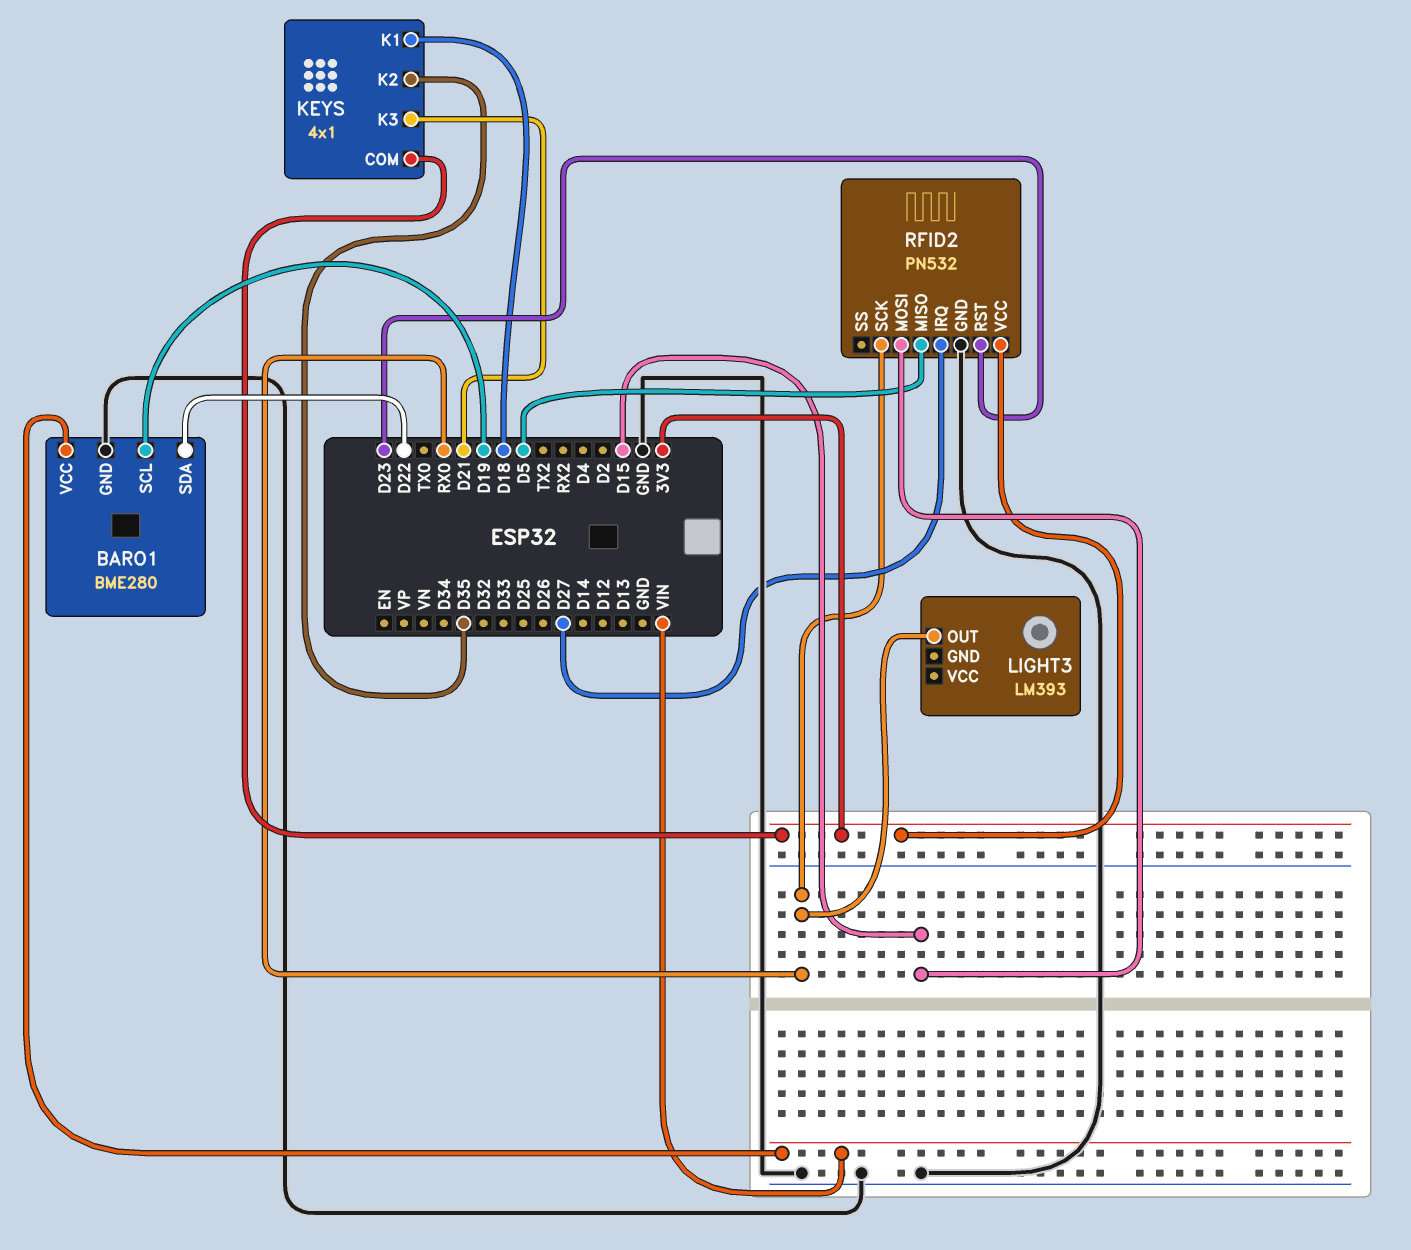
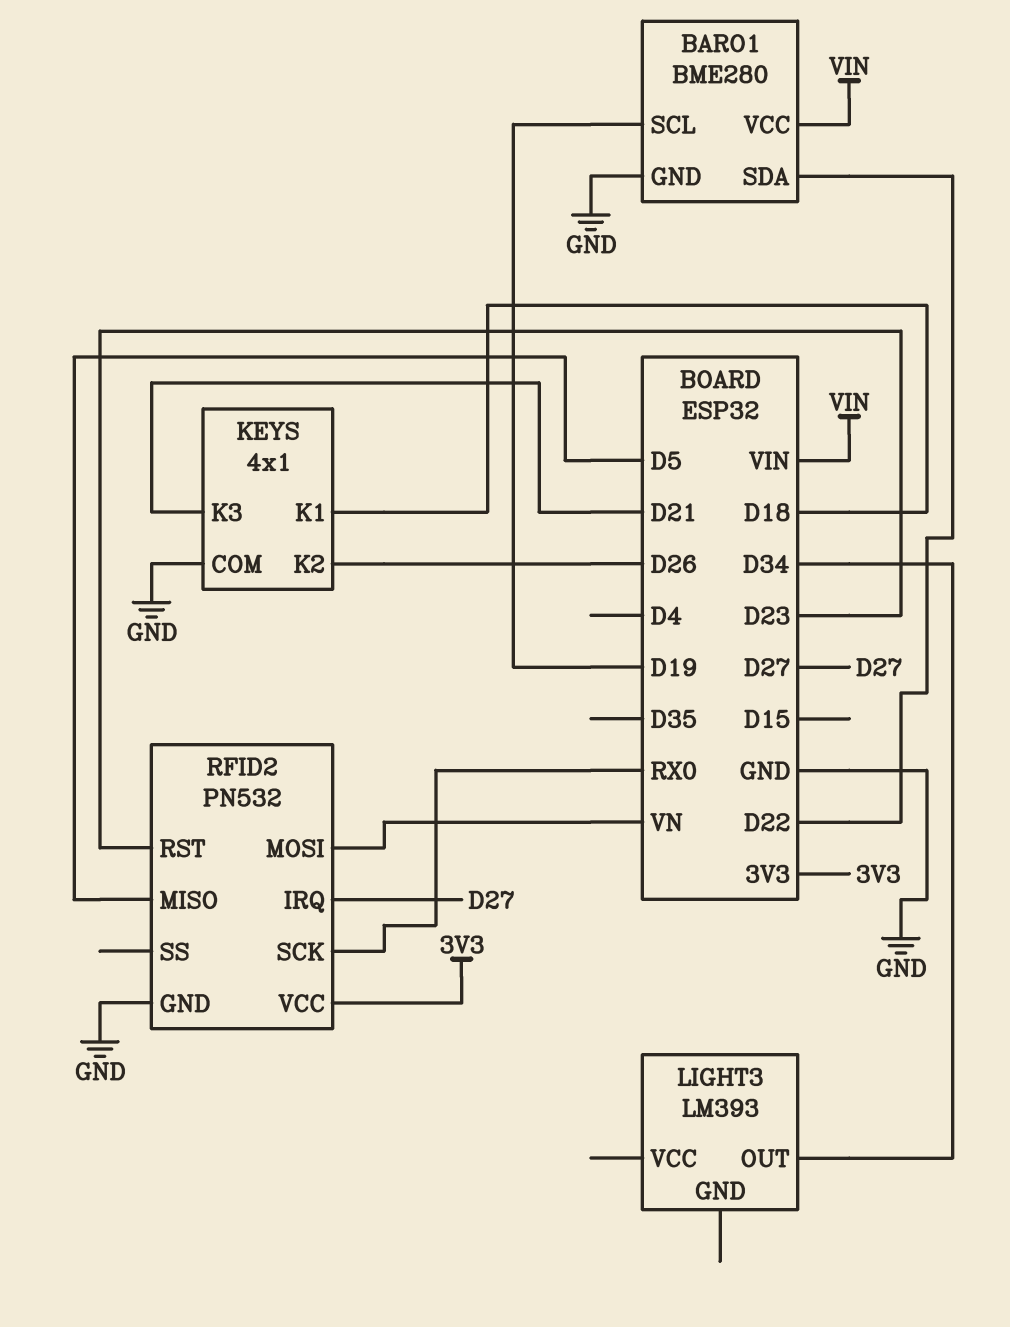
KEYS pin COM: 3V3 -> GND
KEYS pin K2: D35 -> D26
LIGHT3 pin OUT: RX0 -> D34
RFID2 pin MOSI: D15 -> VN

